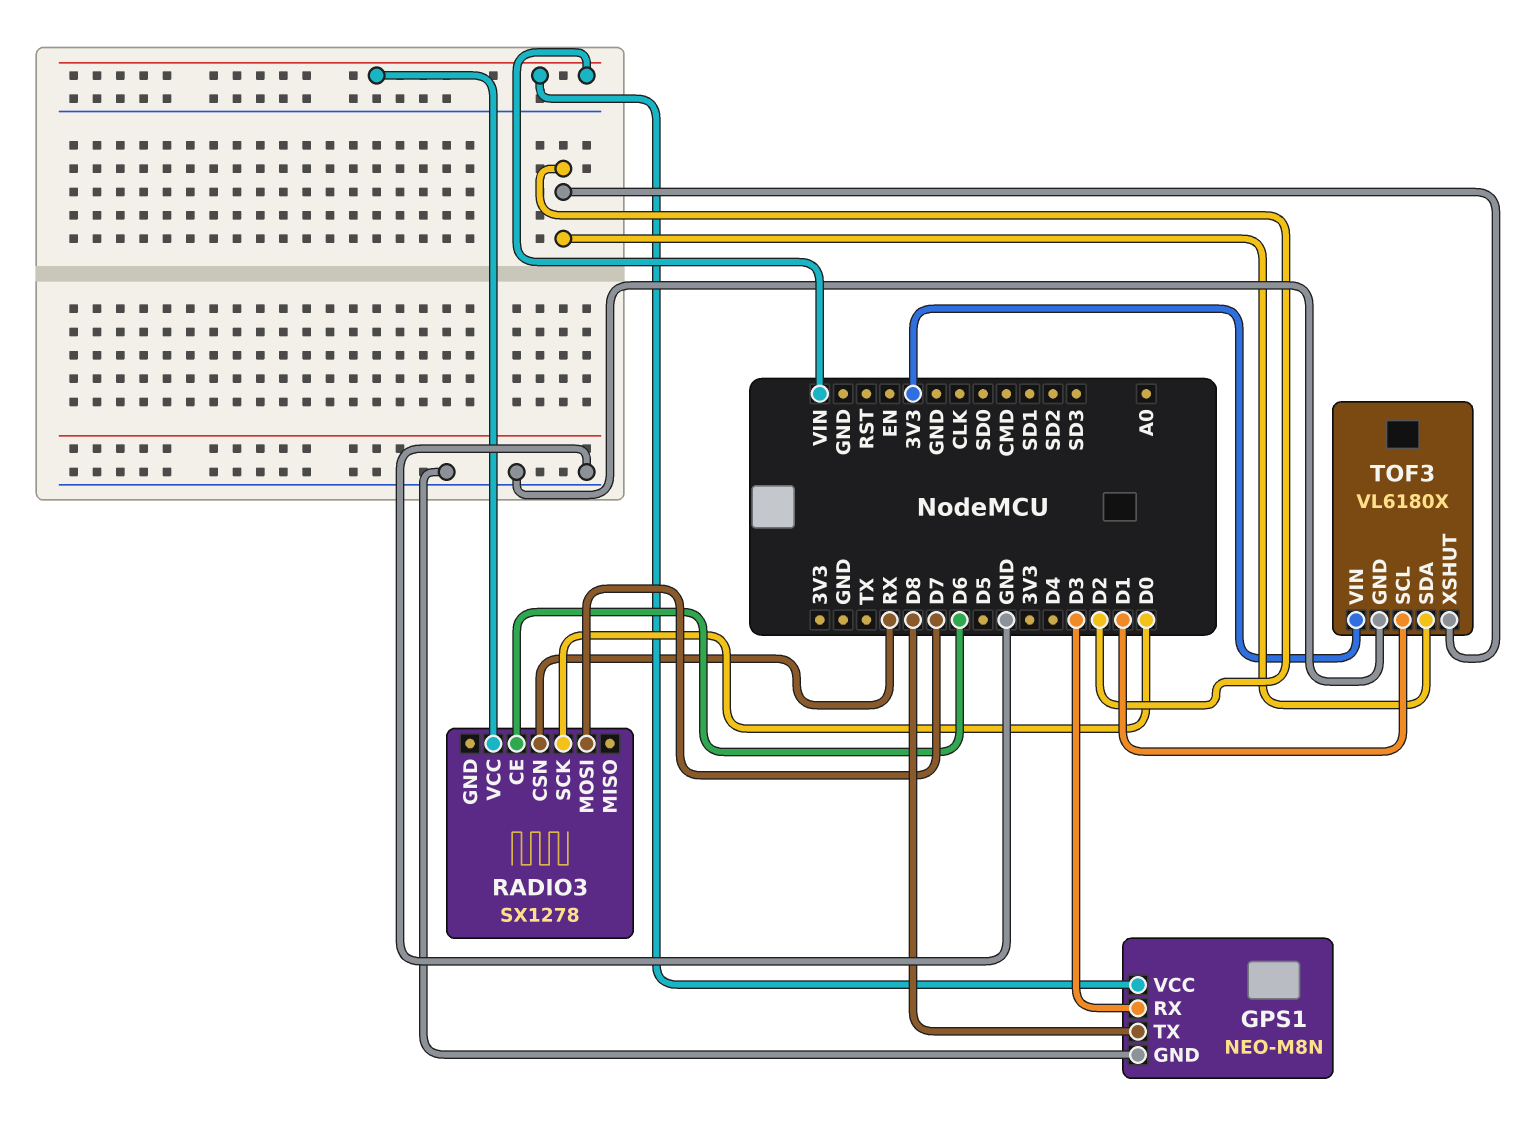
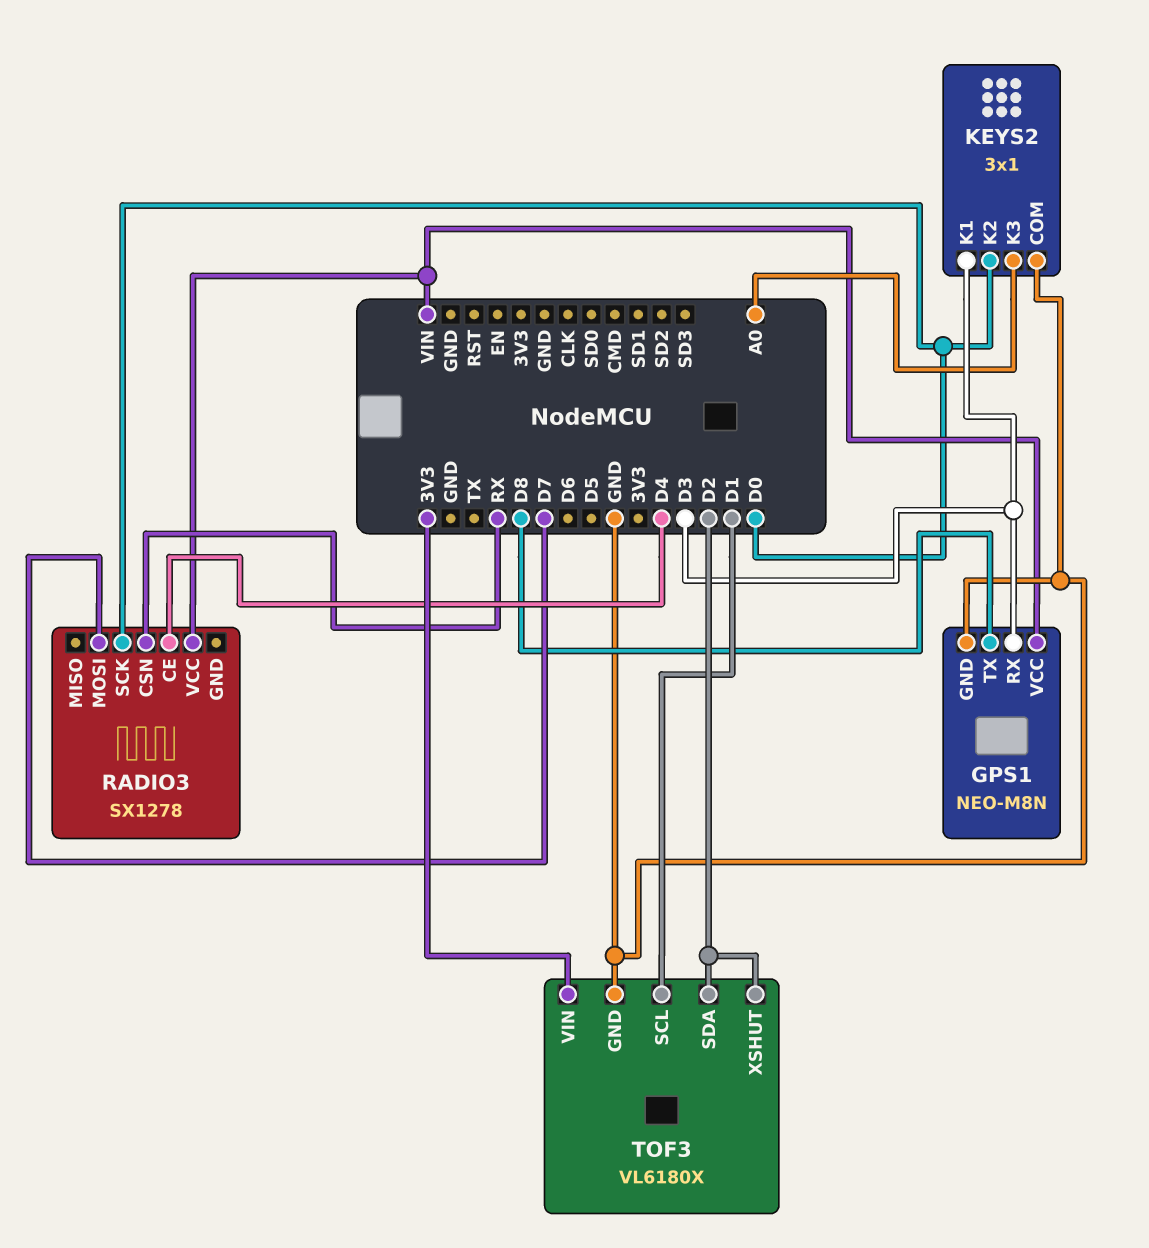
KEYS2: none -> 3x1
KEYS2 pin COM: none -> GND
KEYS2 pin K1: none -> D3
KEYS2 pin K2: none -> D0
KEYS2 pin K3: none -> A0
RADIO3 pin CE: D6 -> D4

